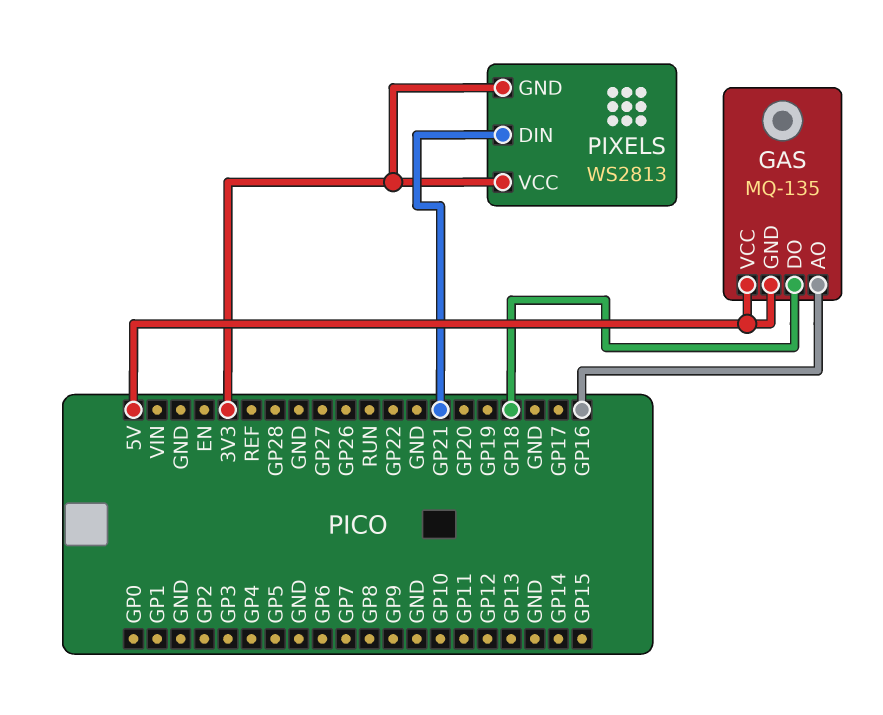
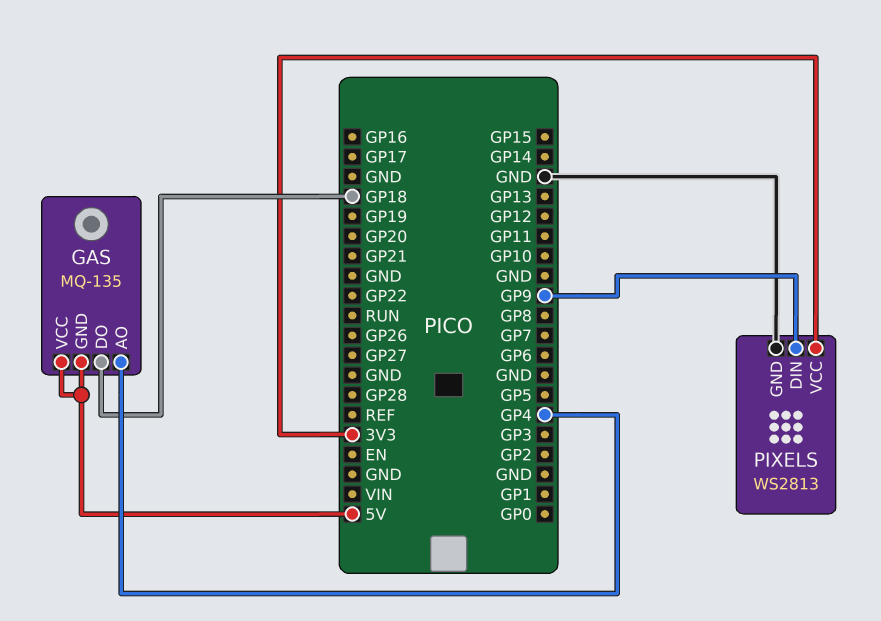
GAS pin AO: GP16 -> GP4
PIXELS pin DIN: GP21 -> GP9
PIXELS pin GND: 3V3 -> GND

